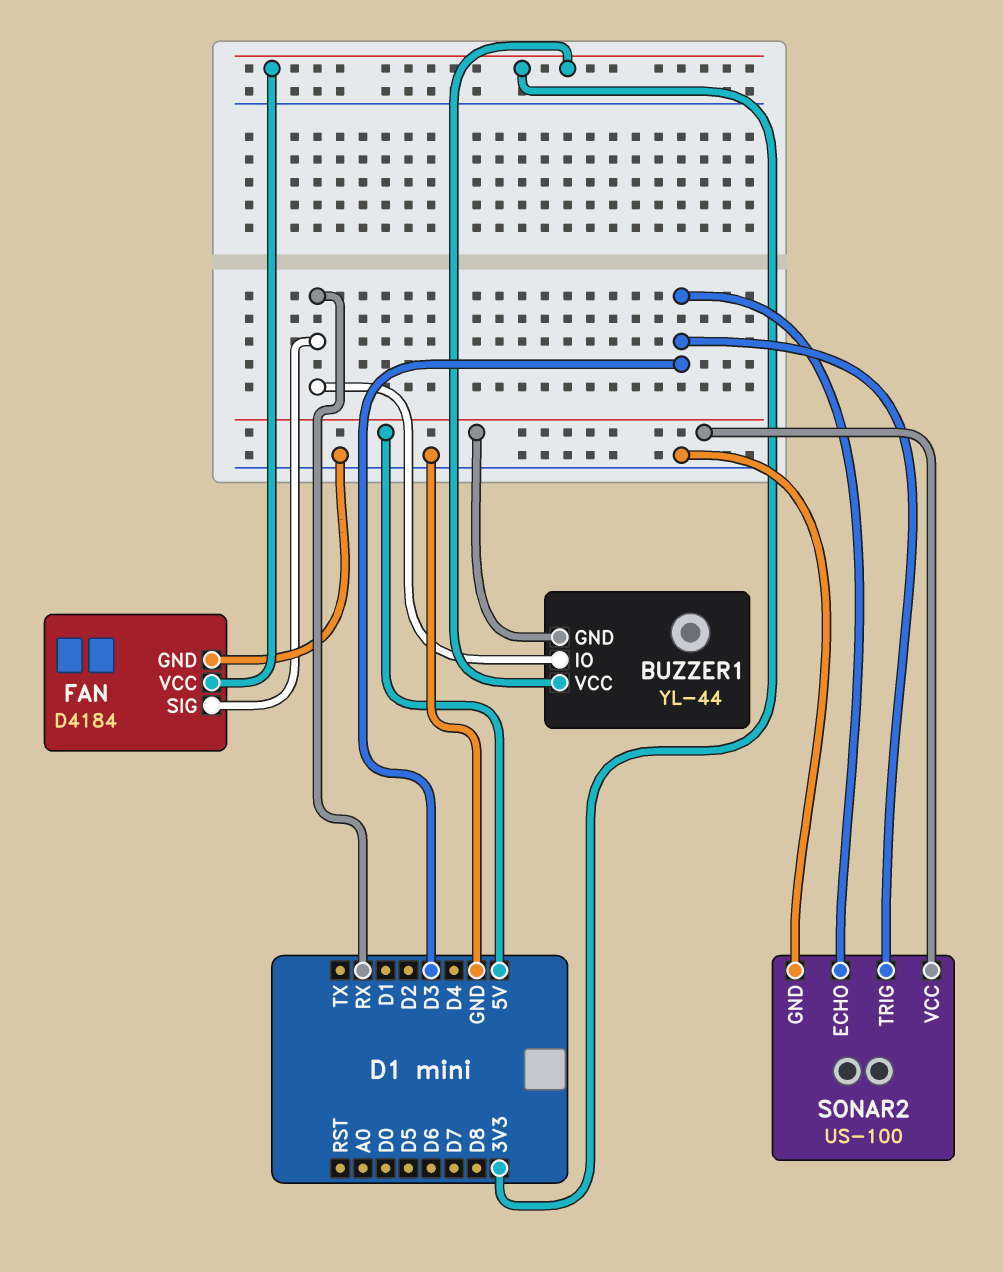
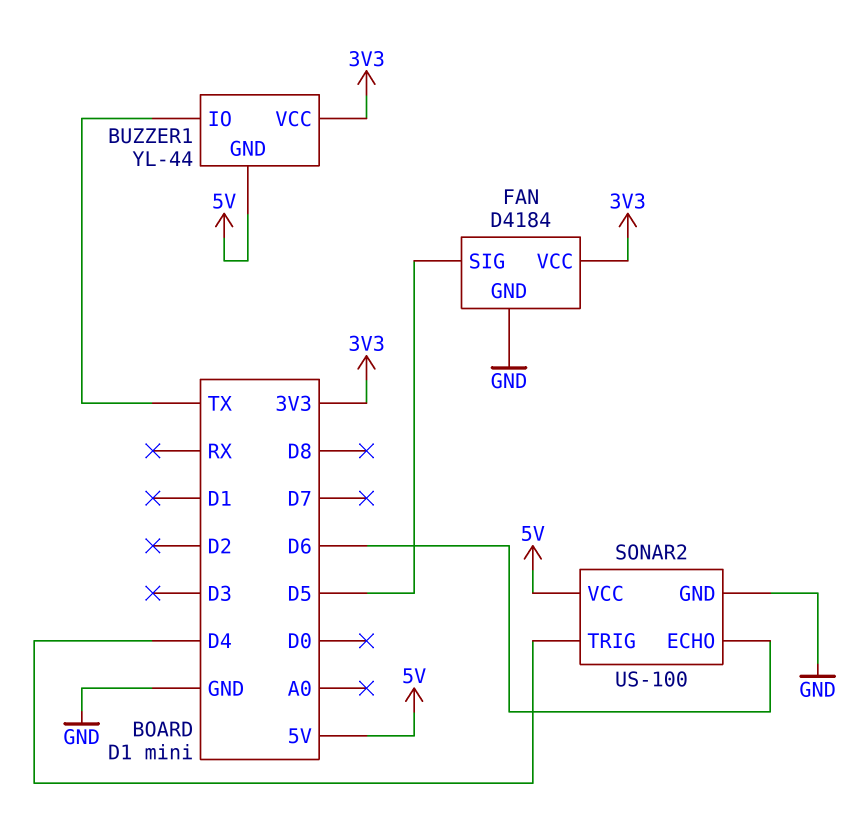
BUZZER1 pin IO: RX -> TX
FAN pin SIG: RX -> D5
SONAR2 pin ECHO: D3 -> D6
SONAR2 pin TRIG: D3 -> D4

